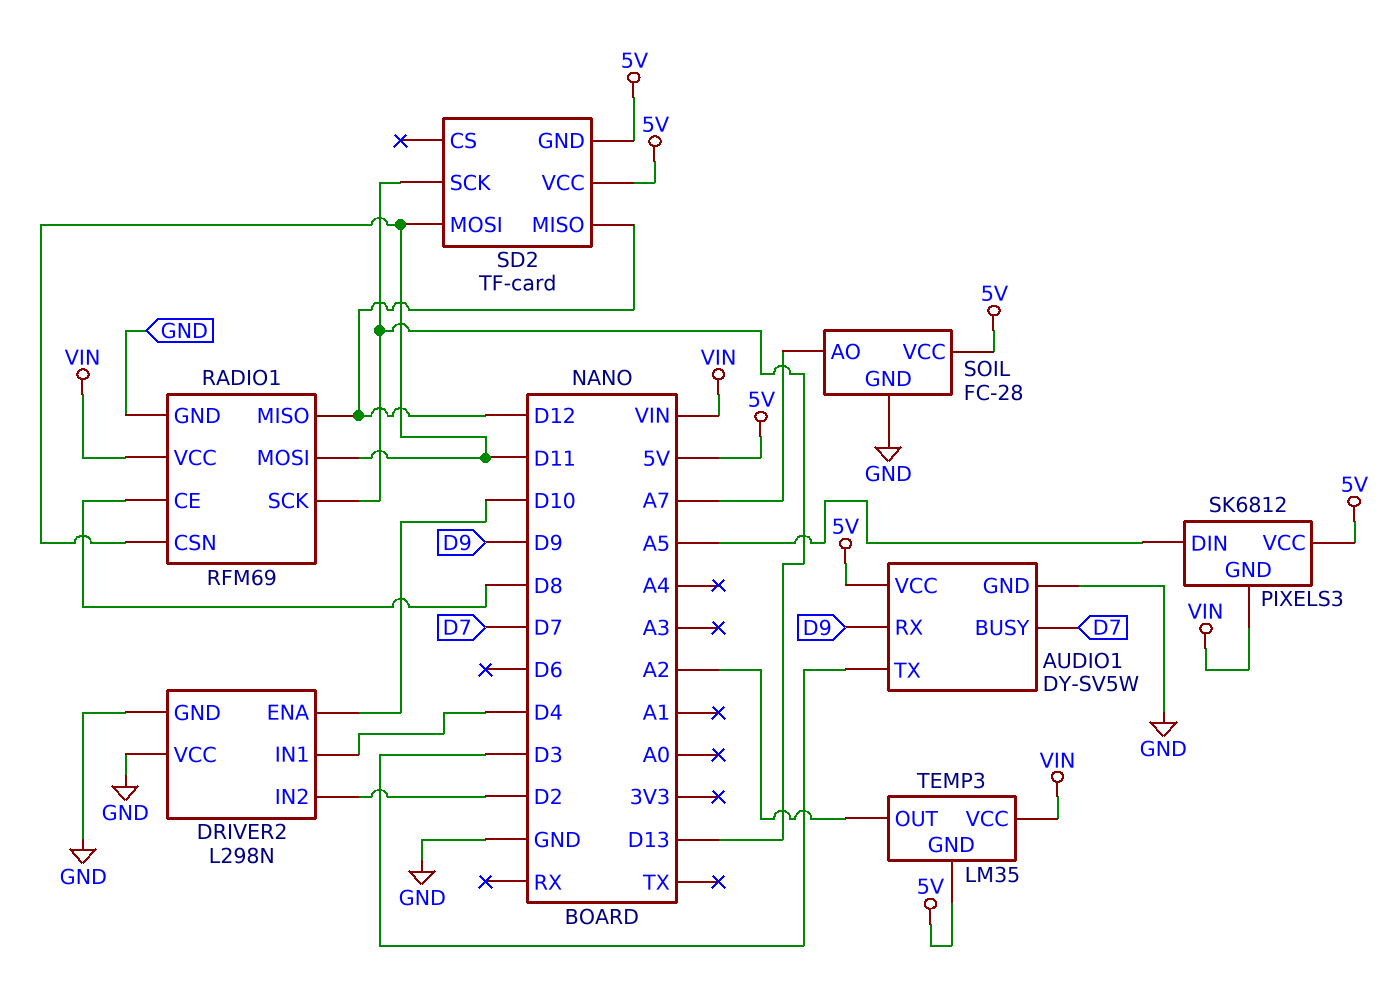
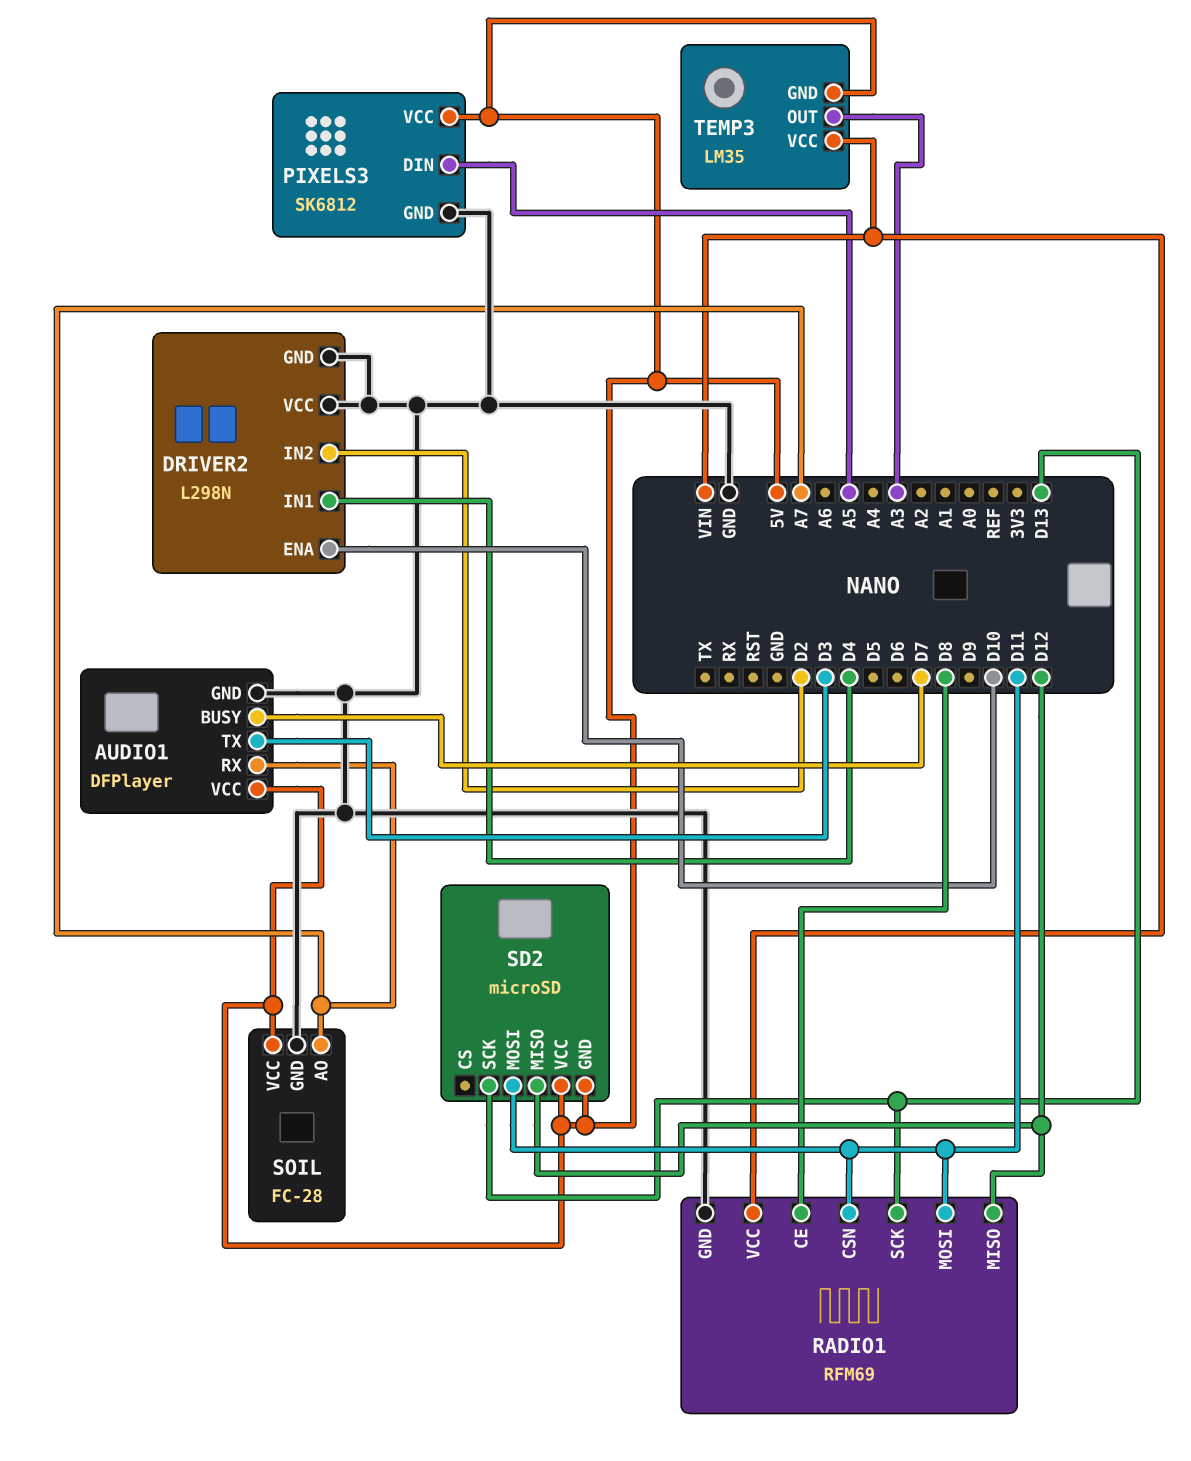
AUDIO1: DY-SV5W -> DFPlayer
AUDIO1 pin RX: D9 -> A7
PIXELS3 pin GND: VIN -> GND
SD2: TF-card -> microSD
TEMP3 pin OUT: A2 -> A3

